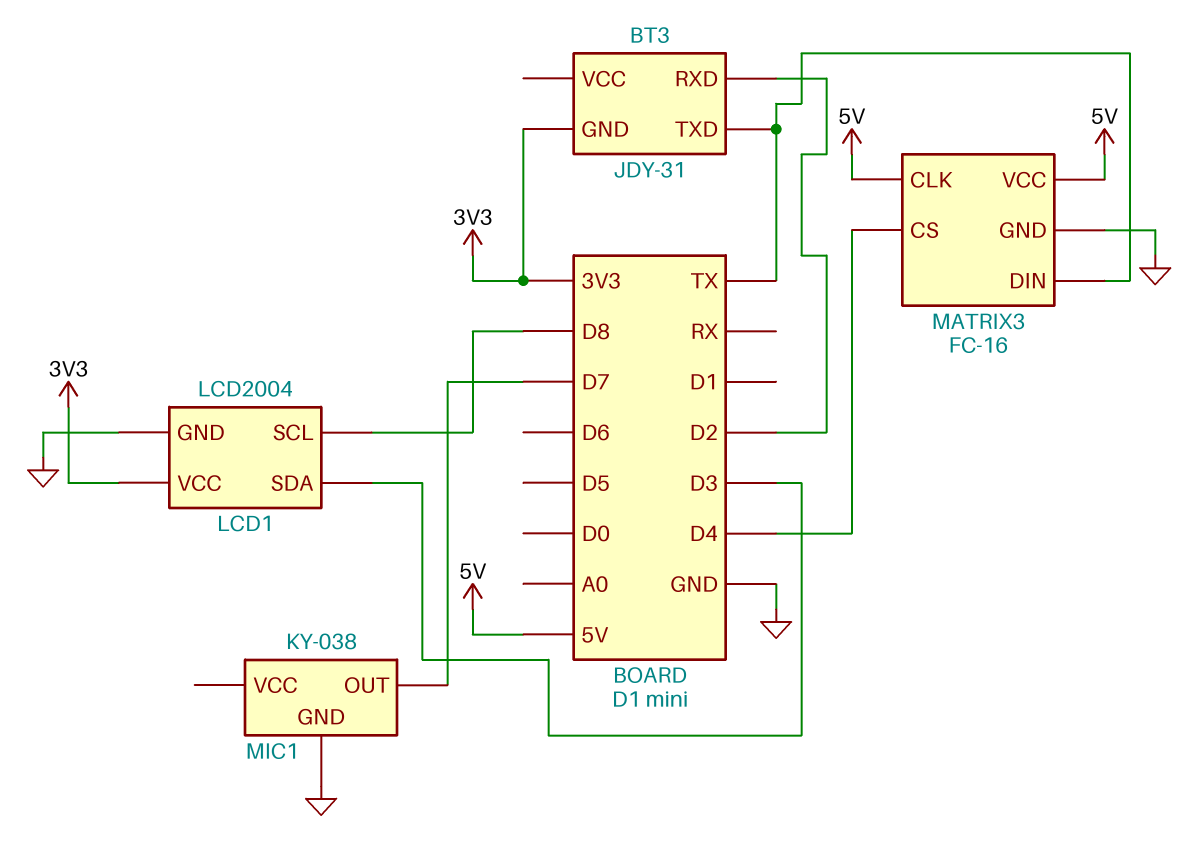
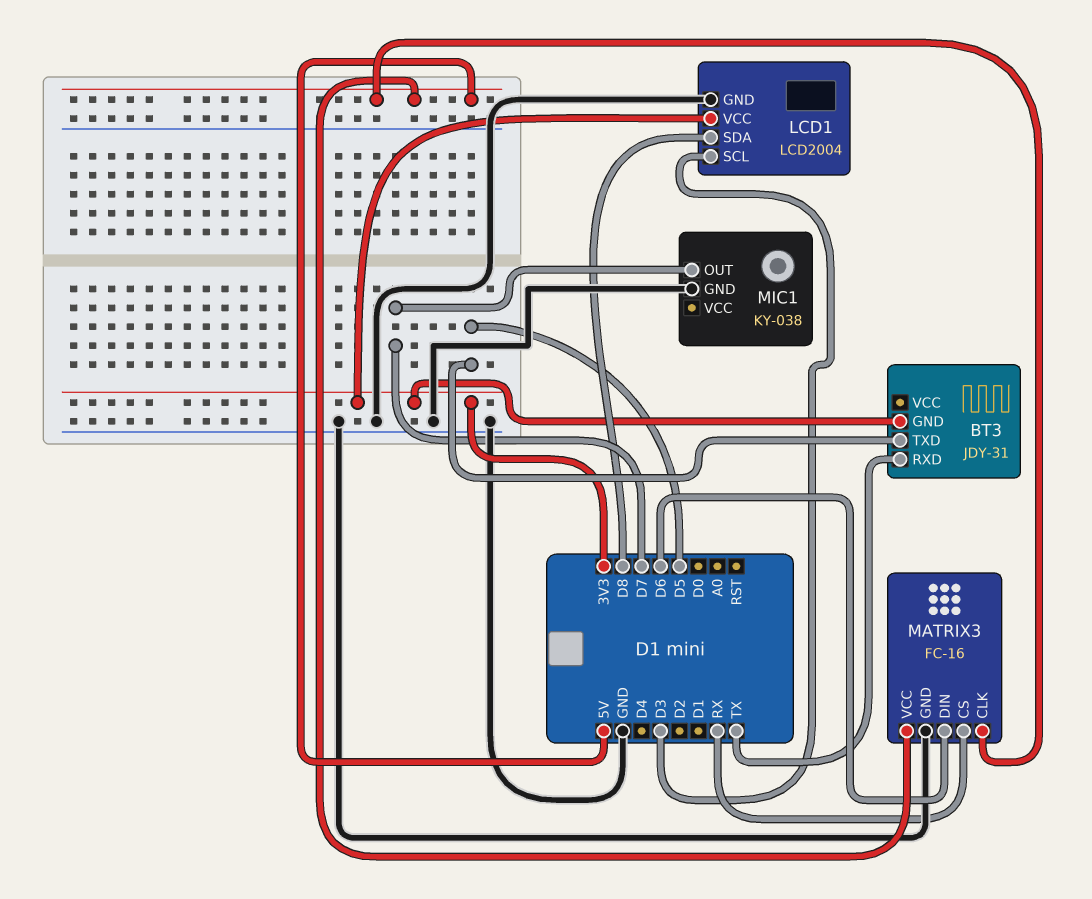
BT3 pin RXD: D2 -> TX
BT3 pin TXD: TX -> D5
LCD1 pin SCL: D8 -> D3
LCD1 pin SDA: D3 -> D8
MATRIX3 pin CS: D4 -> RX
MATRIX3 pin DIN: TX -> D6

